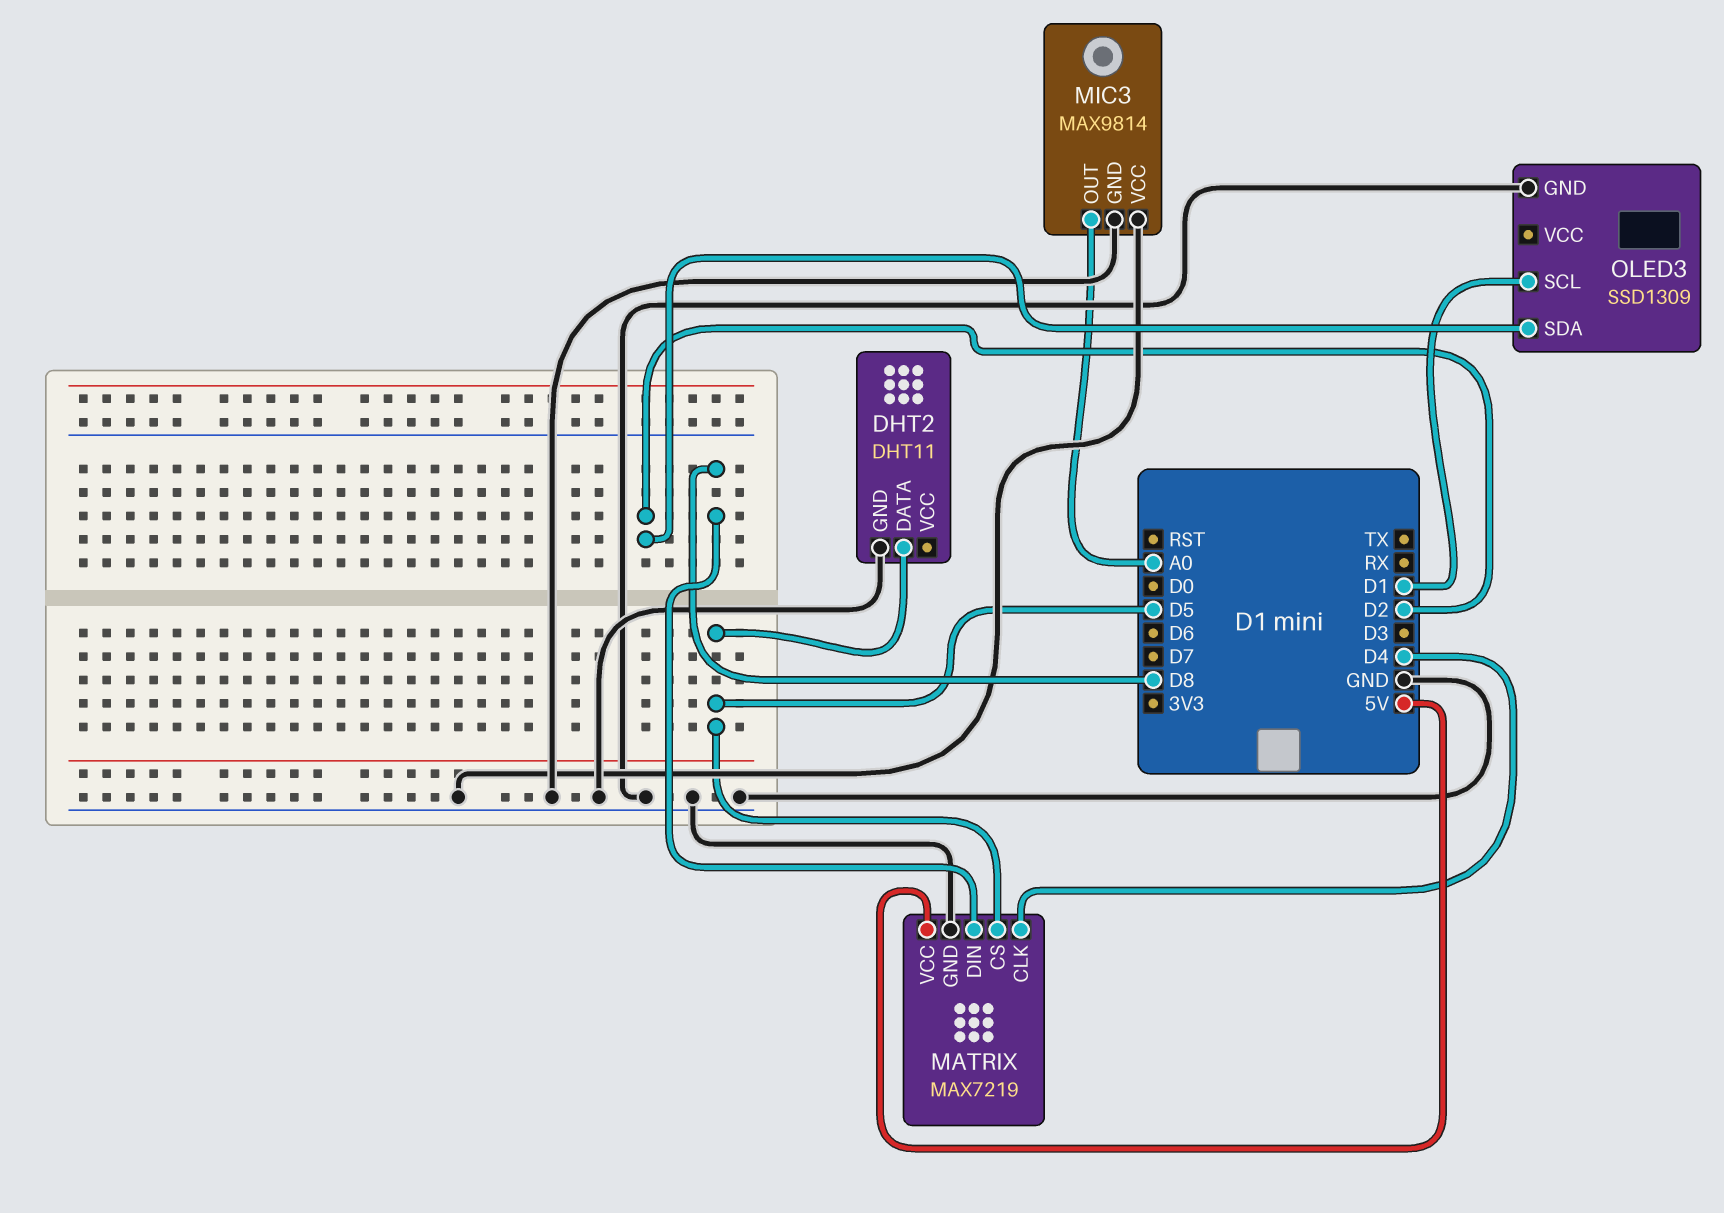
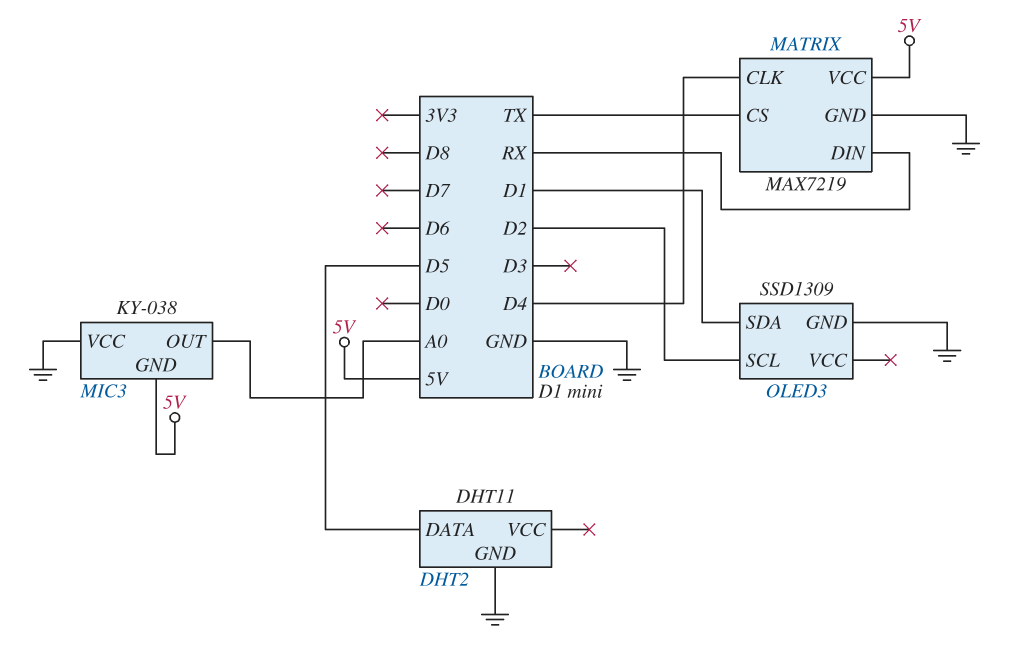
MATRIX pin CS: D5 -> TX
MATRIX pin DIN: D8 -> RX
MIC3: MAX9814 -> KY-038
MIC3 pin GND: GND -> 5V
OLED3 pin SCL: D1 -> D2
OLED3 pin SDA: D2 -> D1

